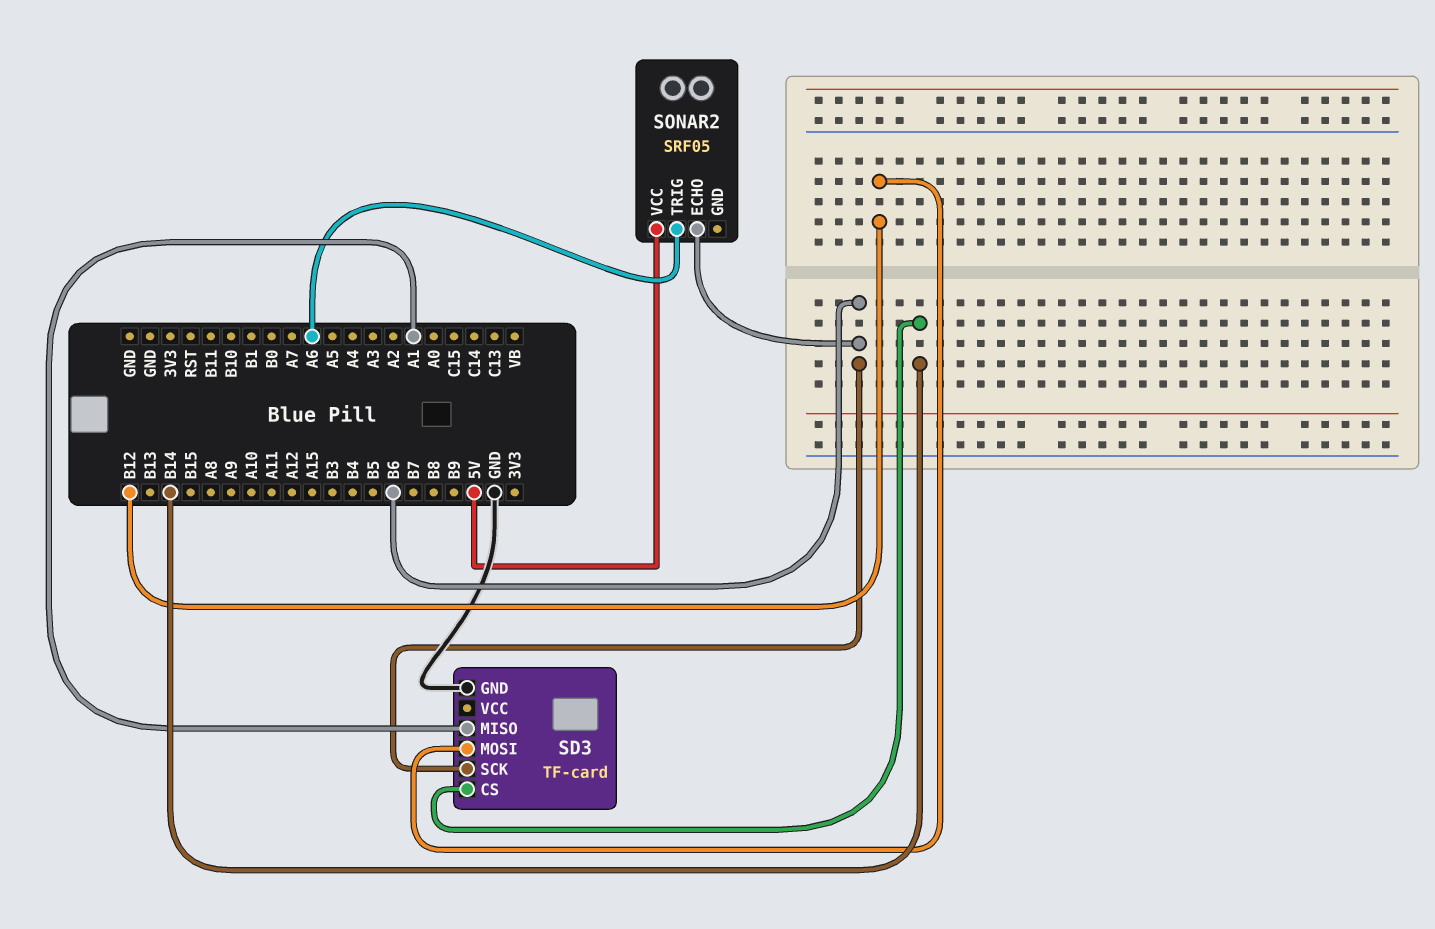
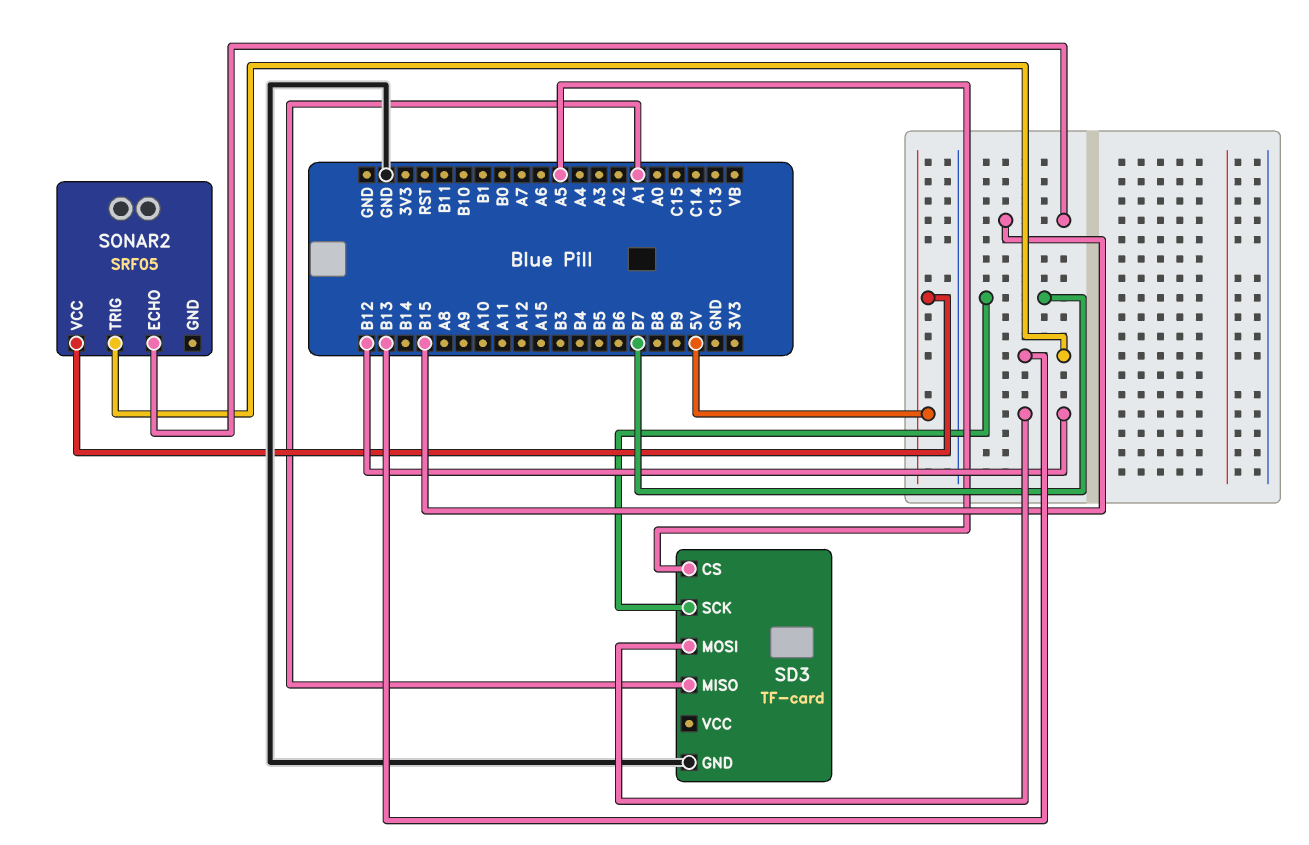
SD3 pin CS: B14 -> A5
SD3 pin SCK: B6 -> B7
SONAR2 pin ECHO: B6 -> B15
SONAR2 pin TRIG: A6 -> B13

